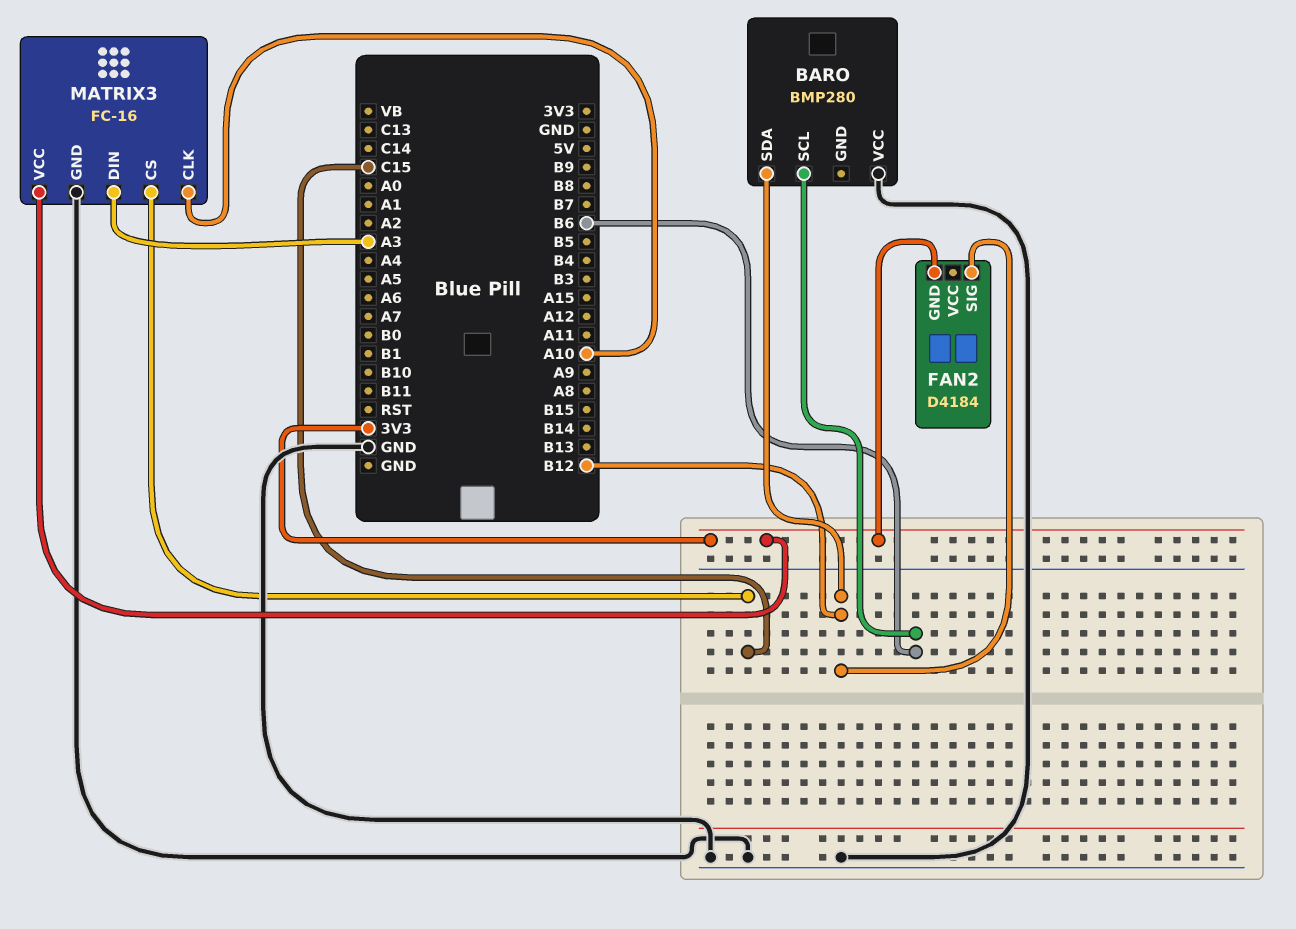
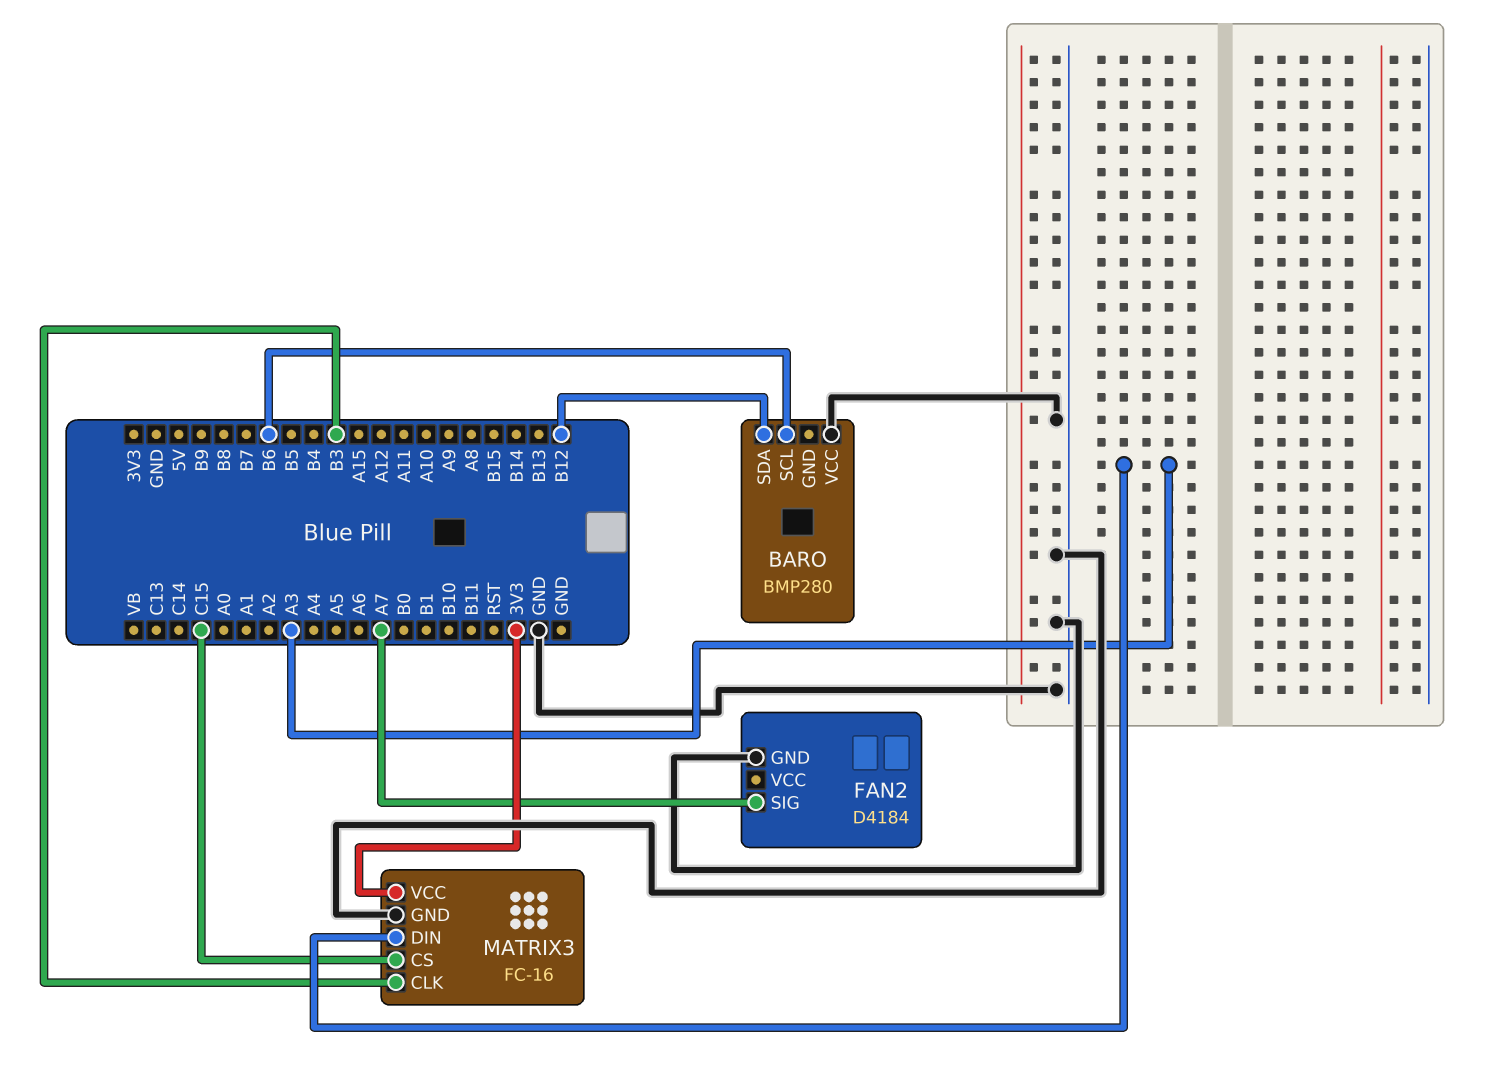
FAN2 pin GND: 3V3 -> GND
FAN2 pin SIG: B12 -> A7
MATRIX3 pin CLK: A10 -> B3

